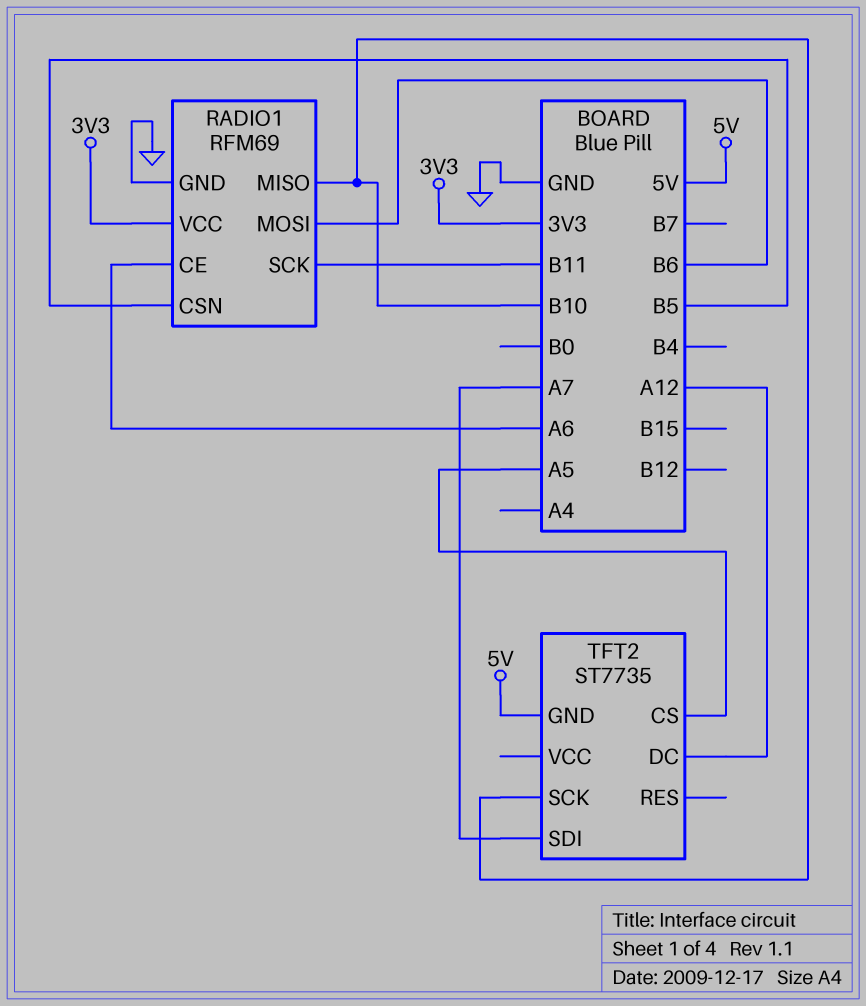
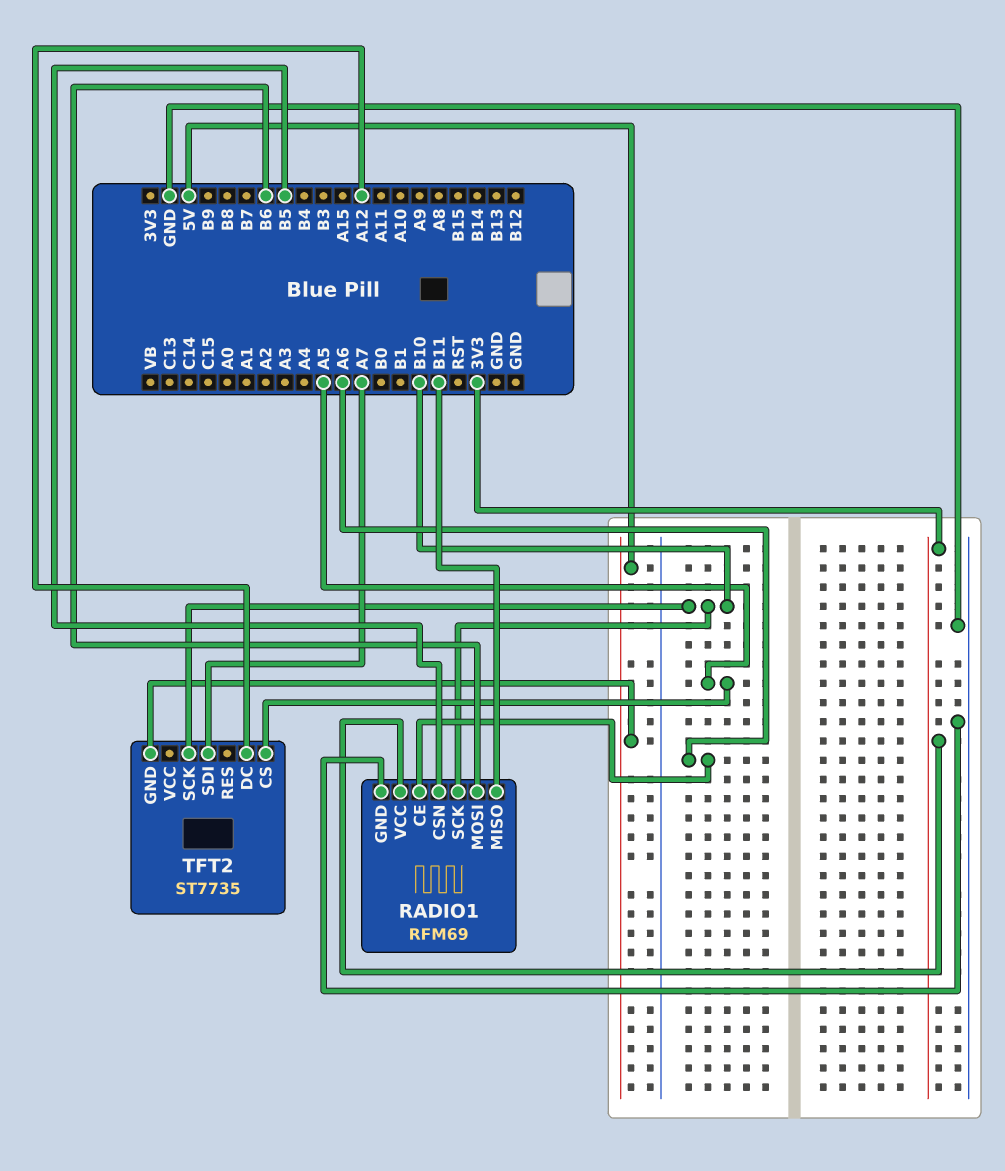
RADIO1 pin MISO: B10 -> B11
RADIO1 pin SCK: B11 -> B10

